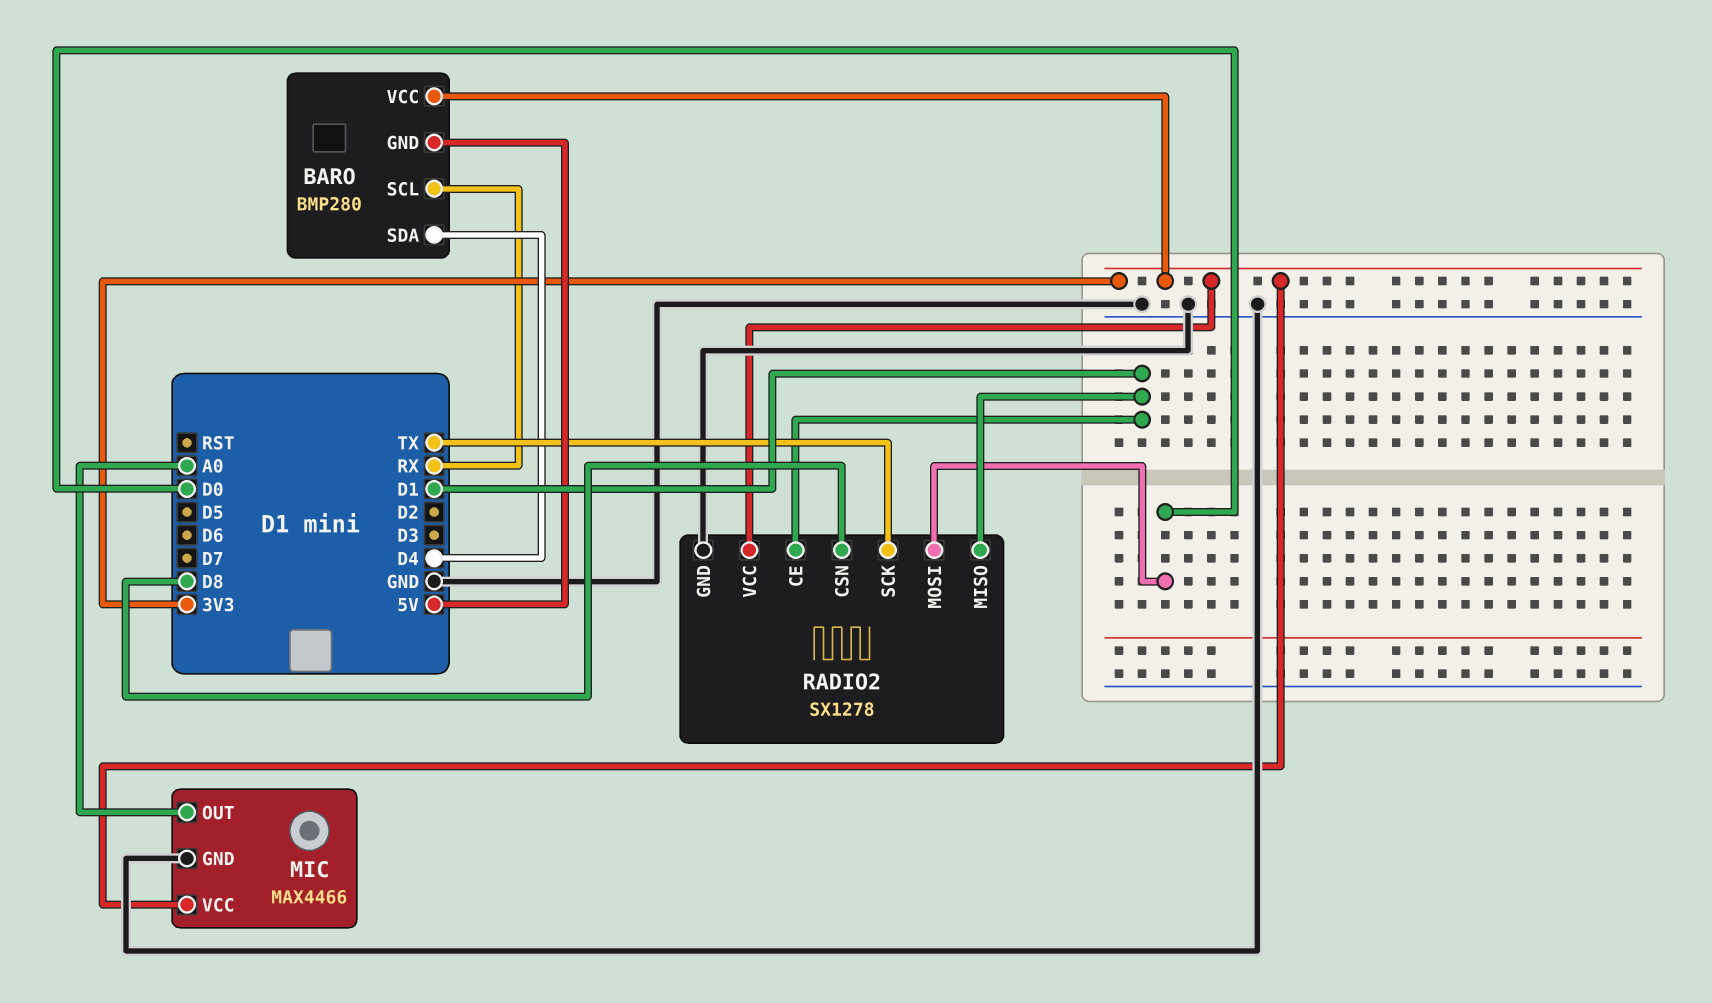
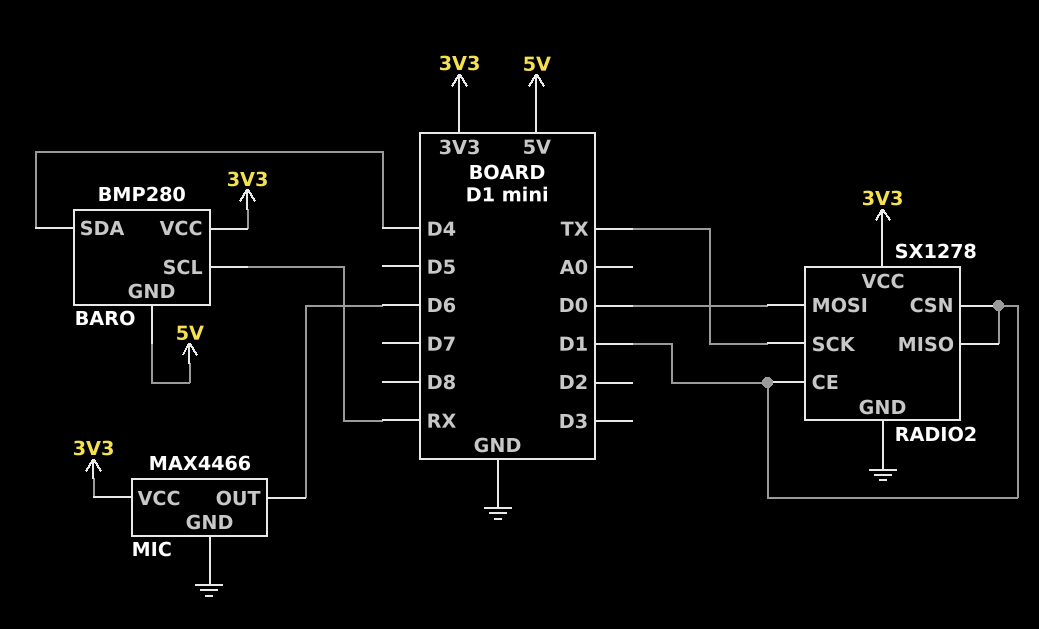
MIC pin OUT: A0 -> D6
RADIO2 pin CSN: D8 -> D1

